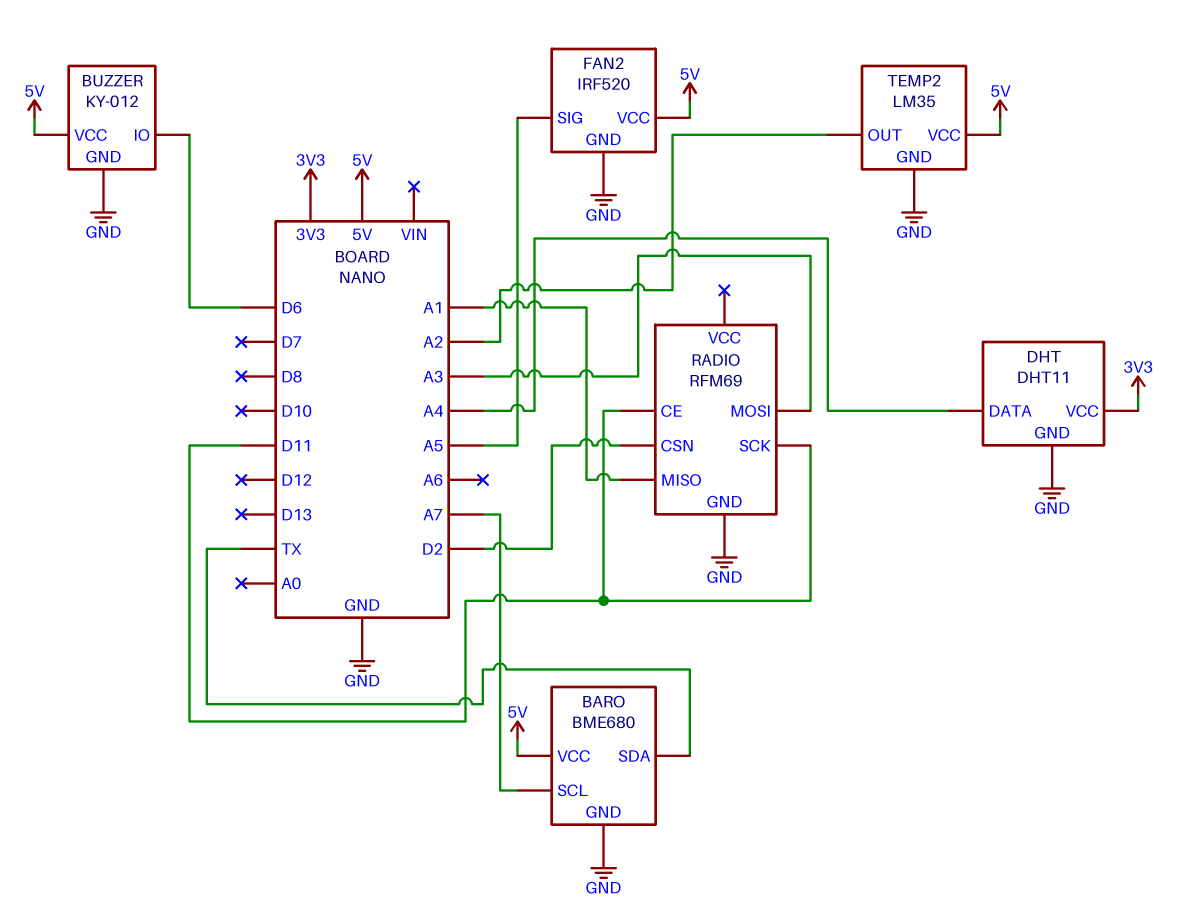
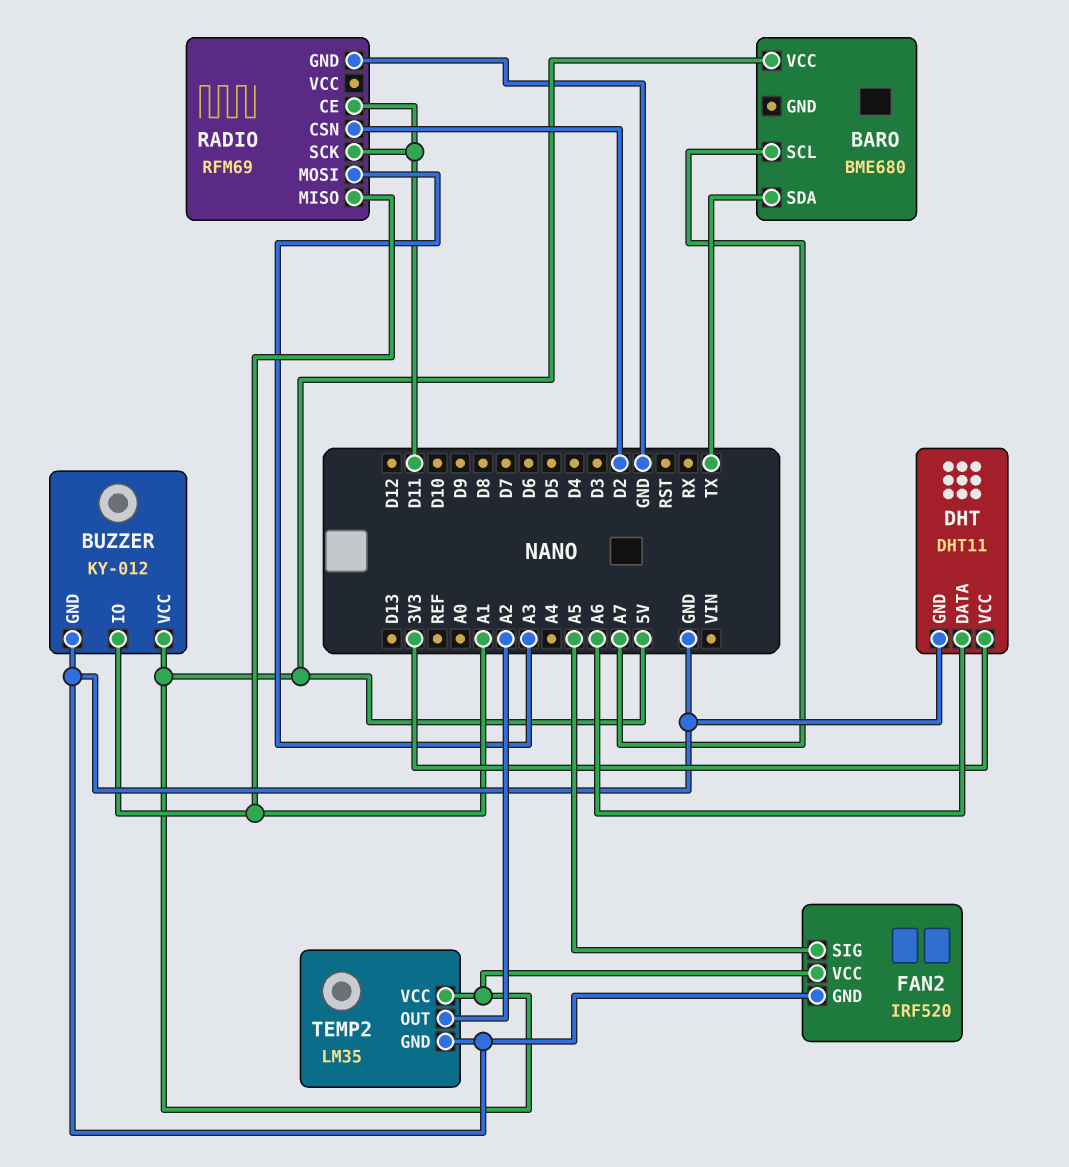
BARO pin GND: GND -> none
BUZZER pin IO: D6 -> A1
DHT pin DATA: A4 -> A6

